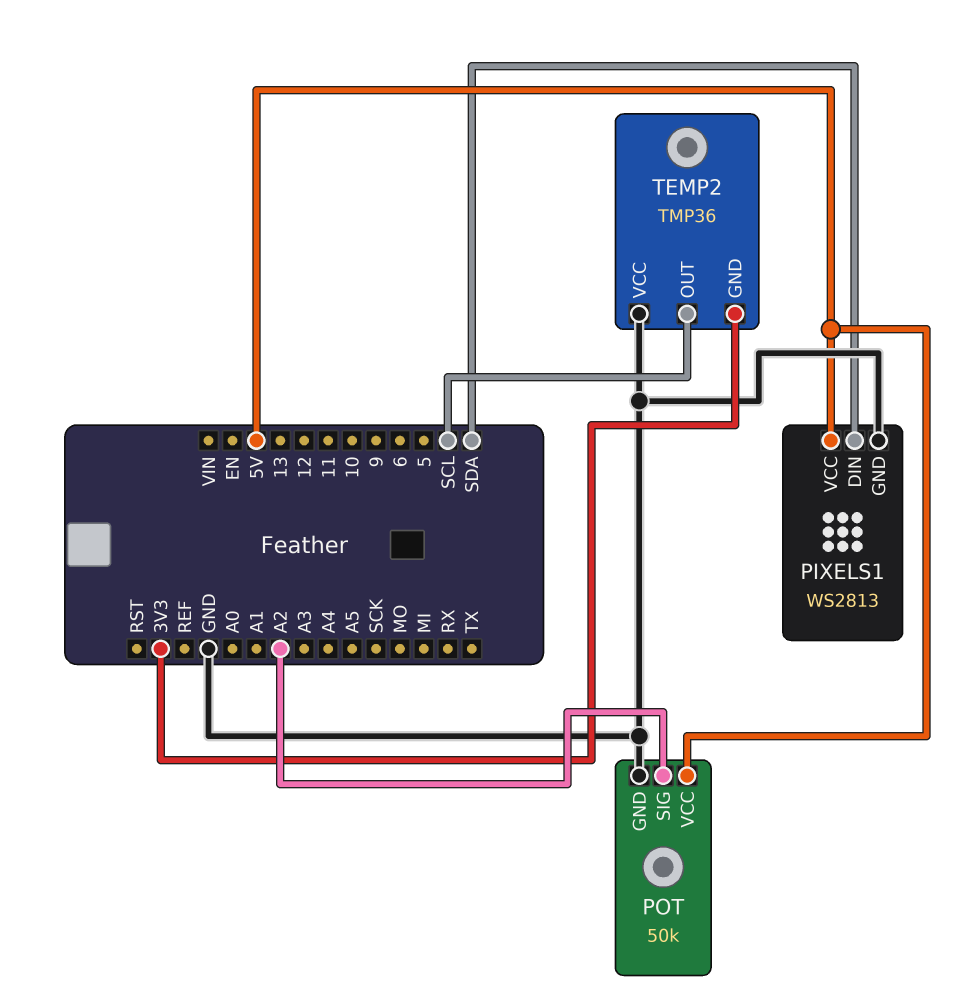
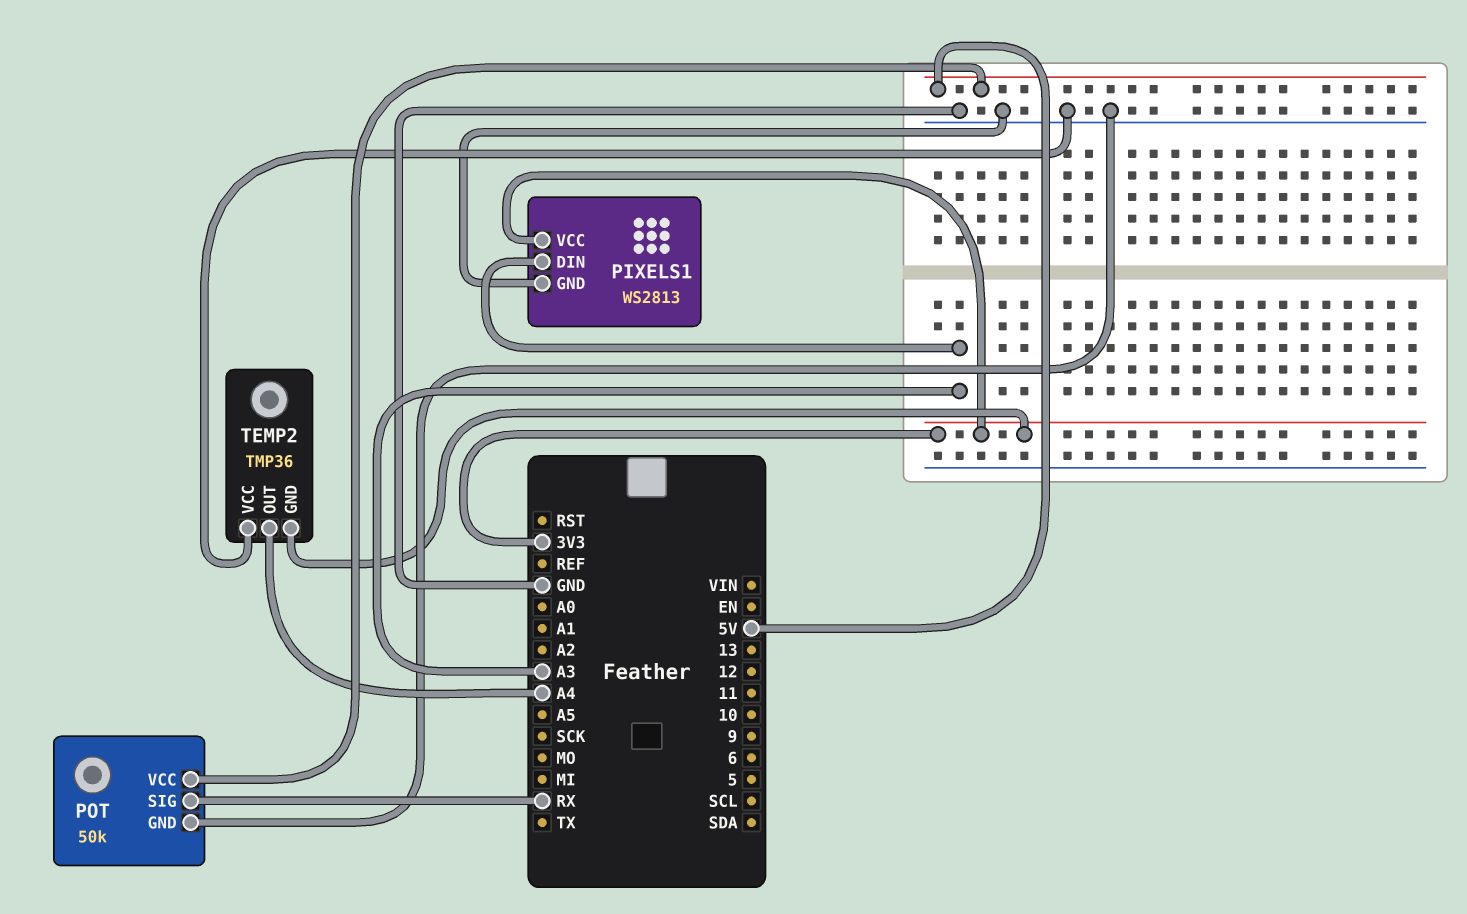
PIXELS1 pin DIN: SDA -> A3
PIXELS1 pin VCC: 5V -> 3V3
POT pin SIG: A2 -> RX
TEMP2 pin OUT: SCL -> A4

